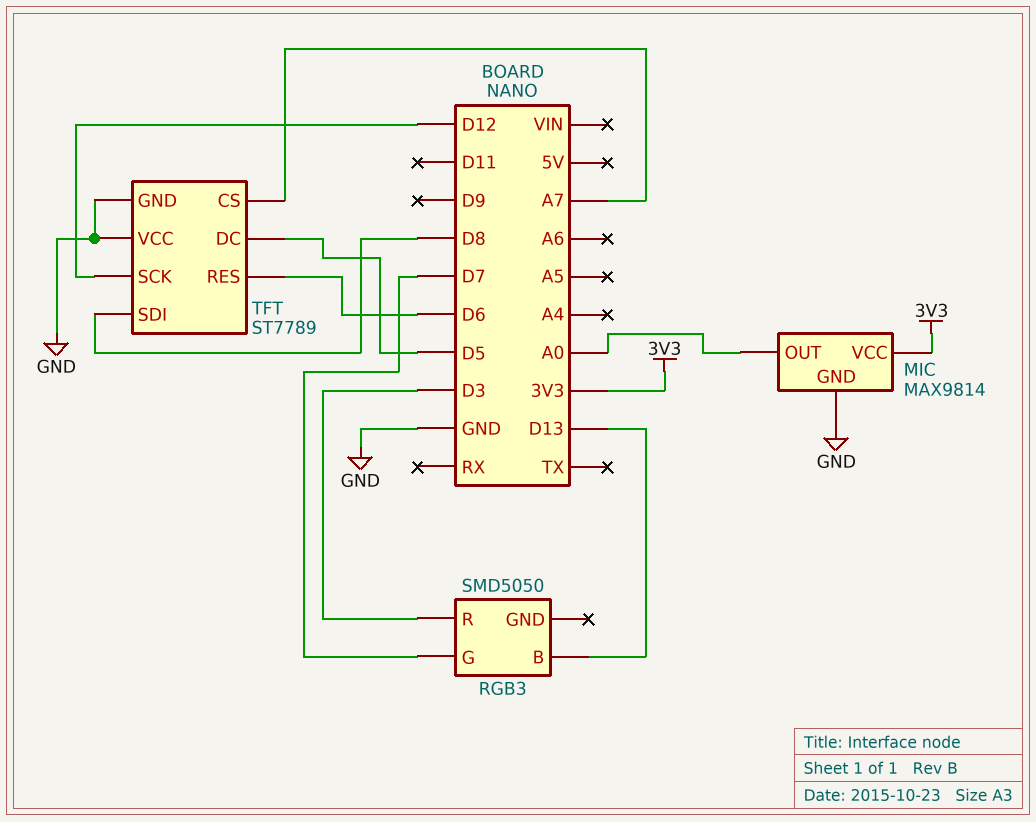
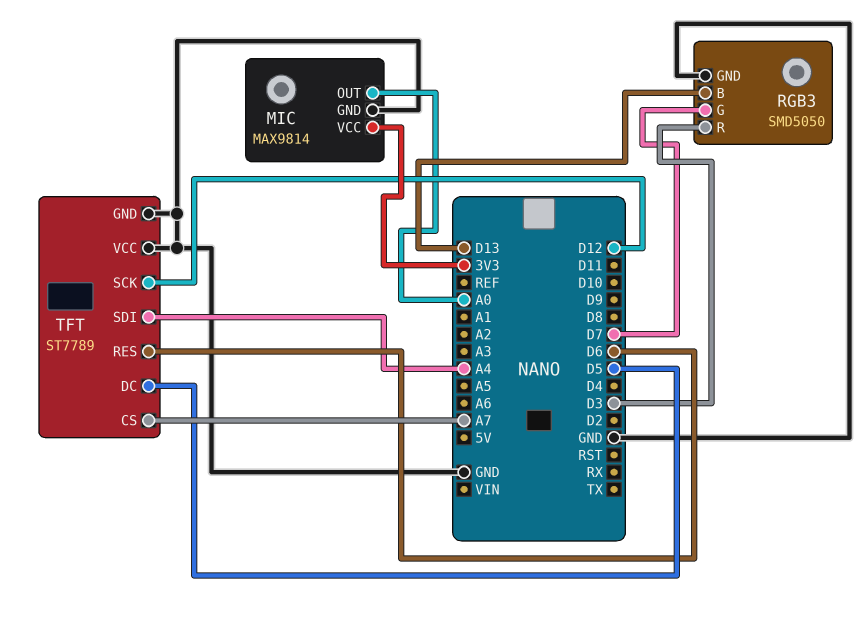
RGB3 pin GND: none -> GND
TFT pin SDI: D8 -> A4

